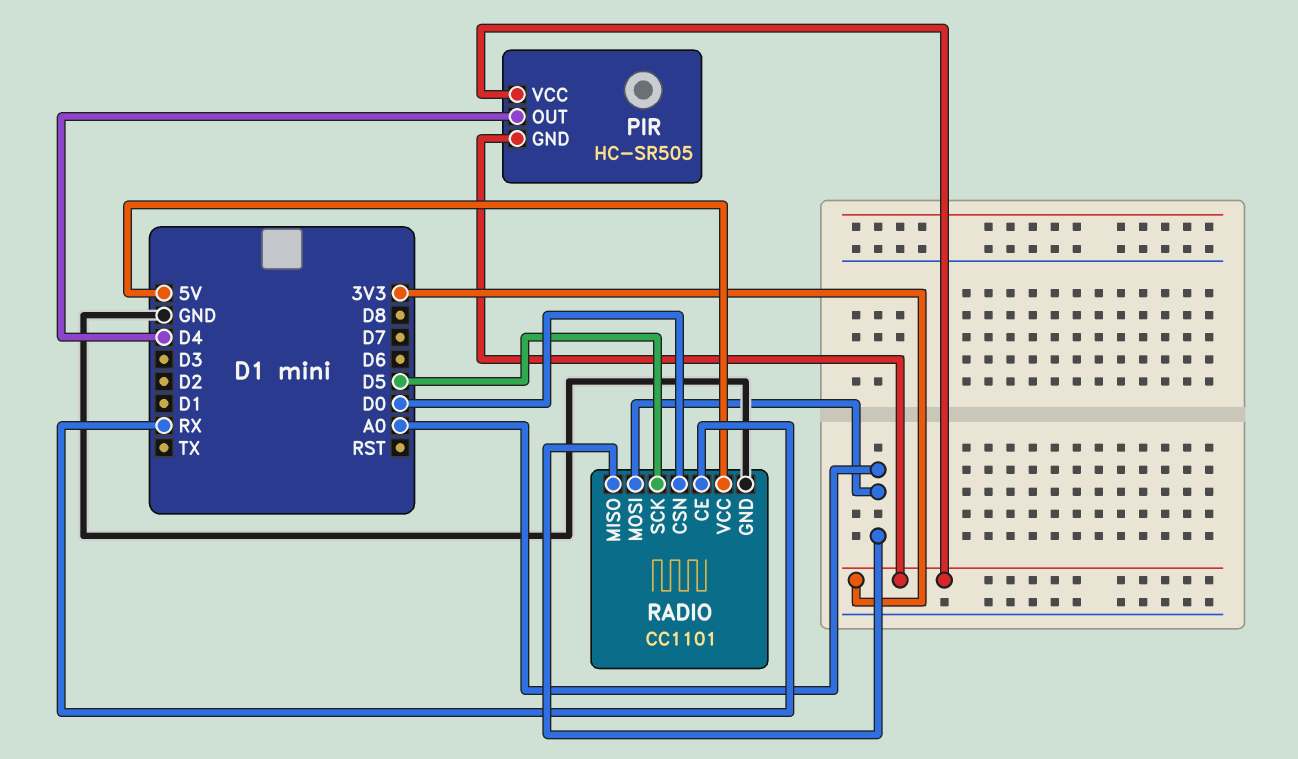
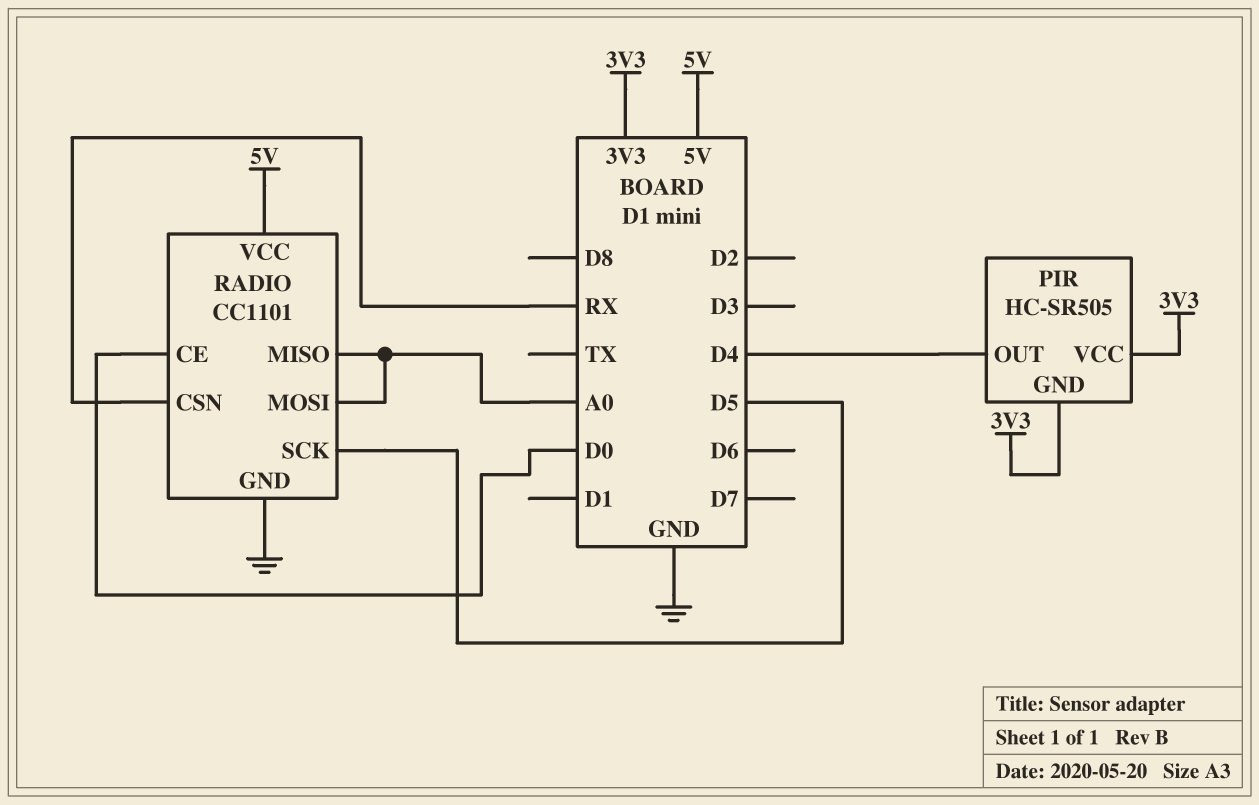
RADIO pin CE: RX -> D0
RADIO pin CSN: D0 -> RX

